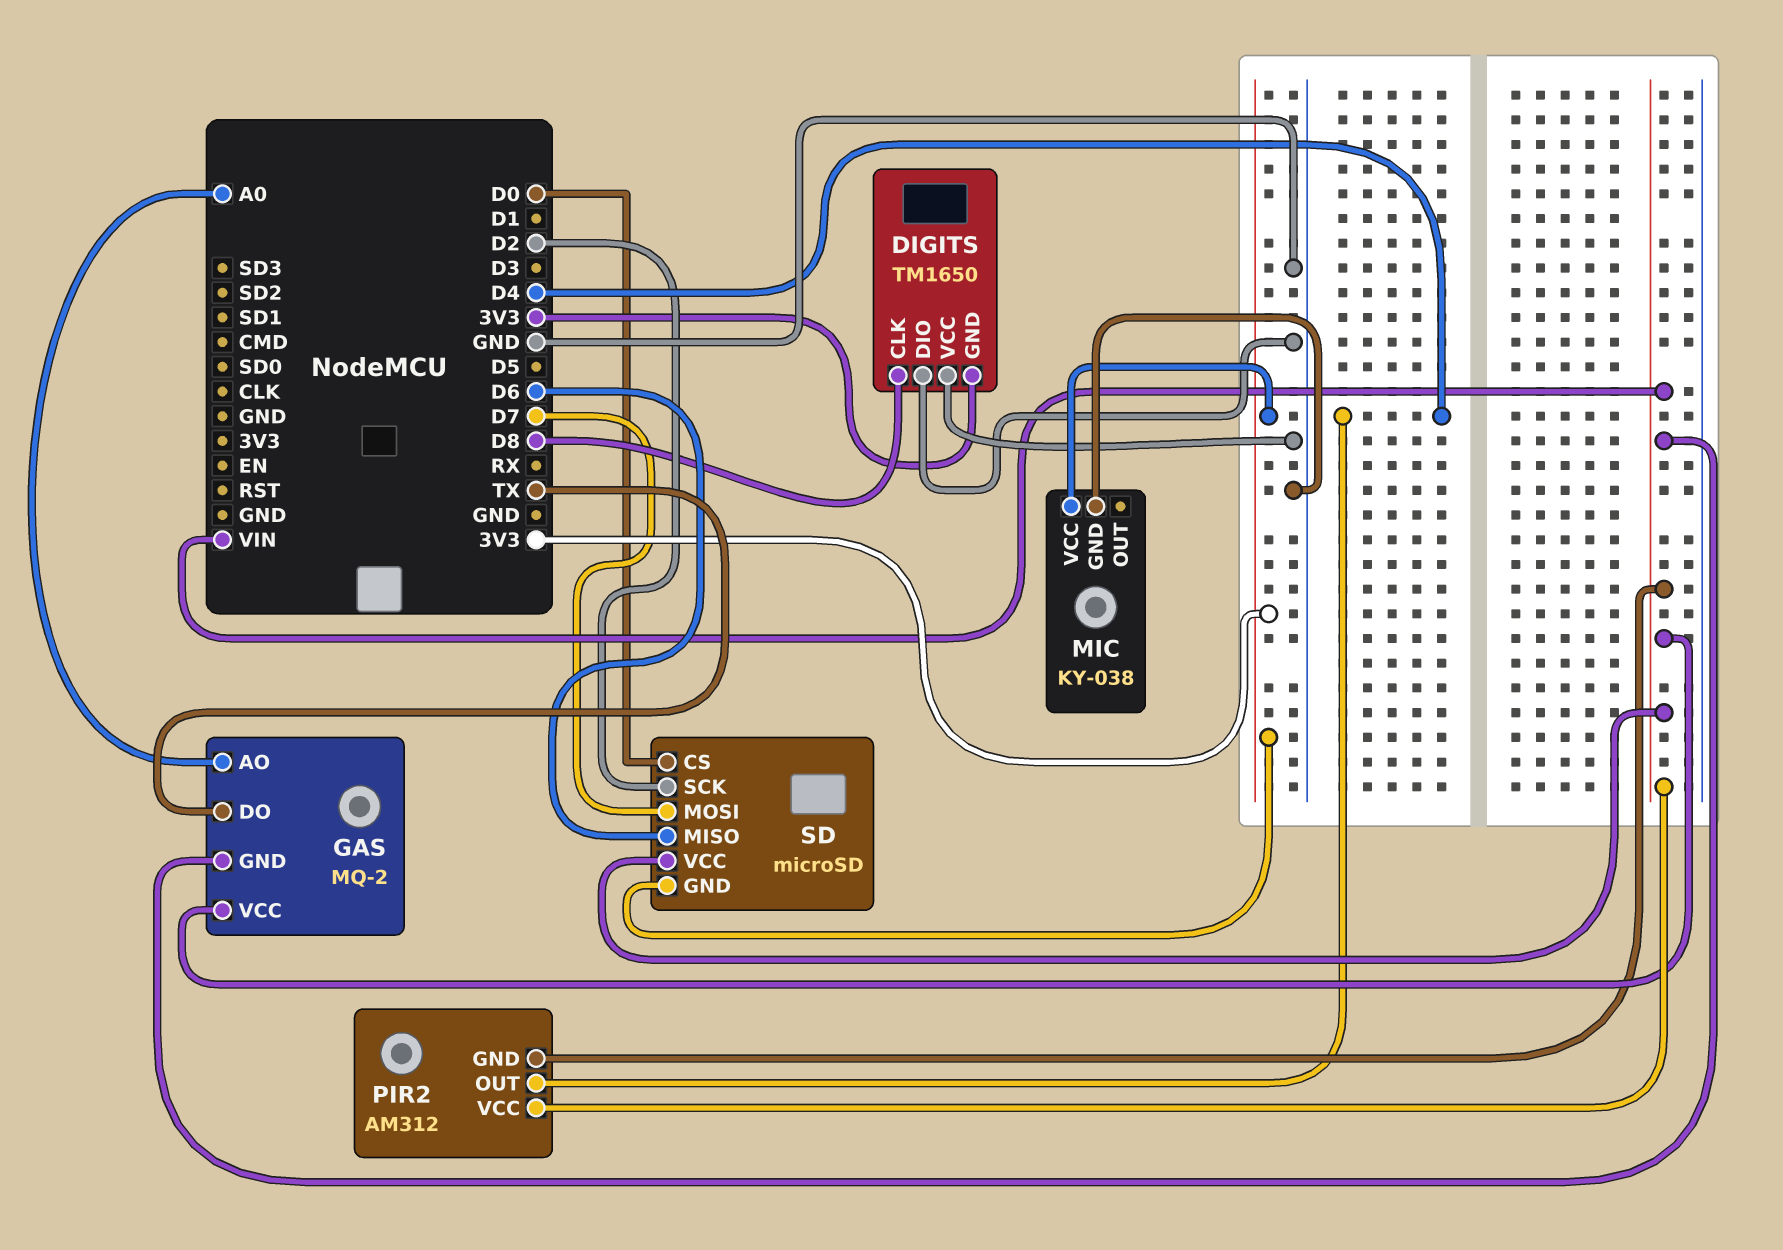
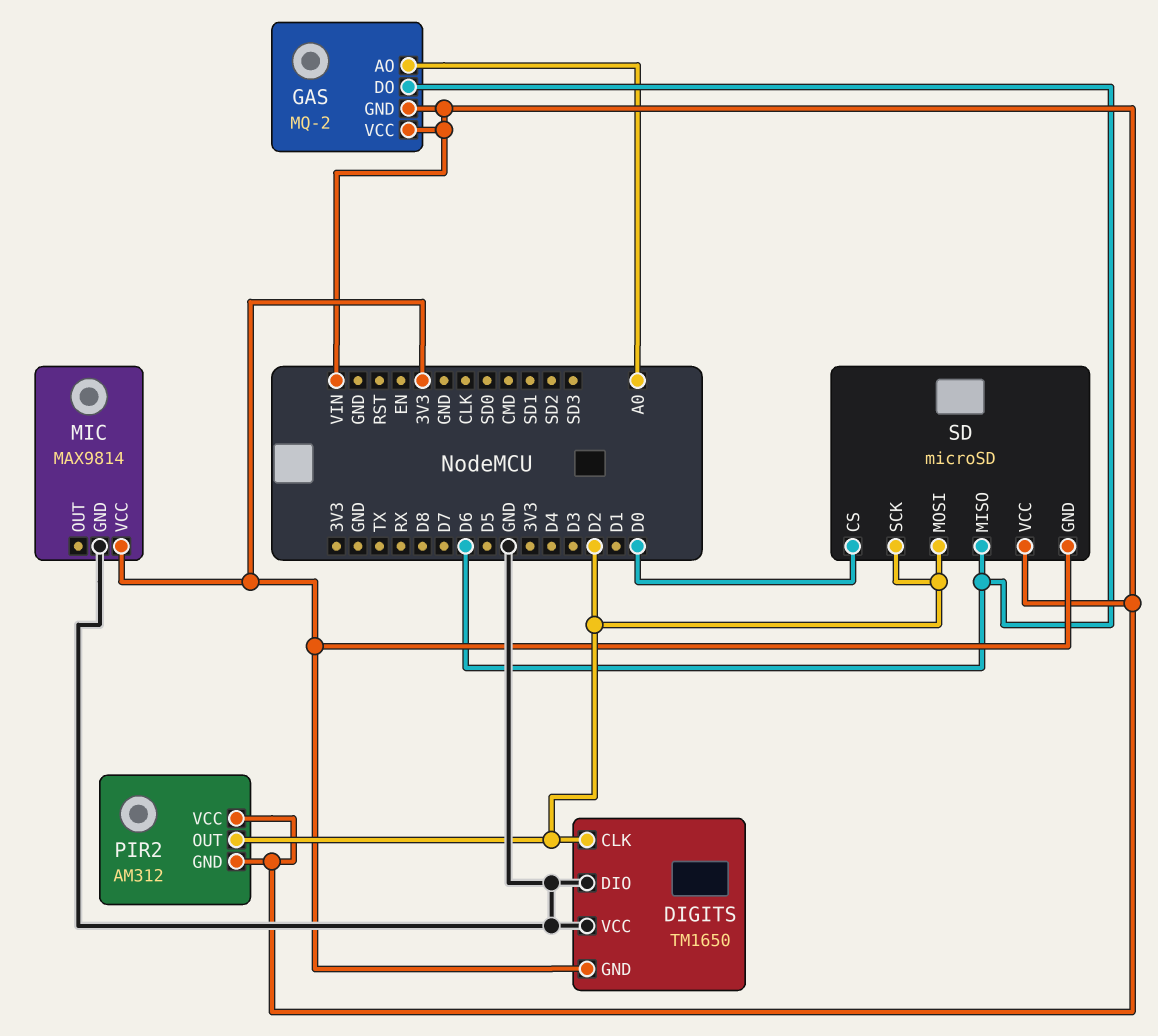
DIGITS pin CLK: D8 -> D2
GAS pin DO: TX -> D6
MIC: KY-038 -> MAX9814
PIR2 pin OUT: D4 -> D2
SD pin MOSI: D7 -> D2

